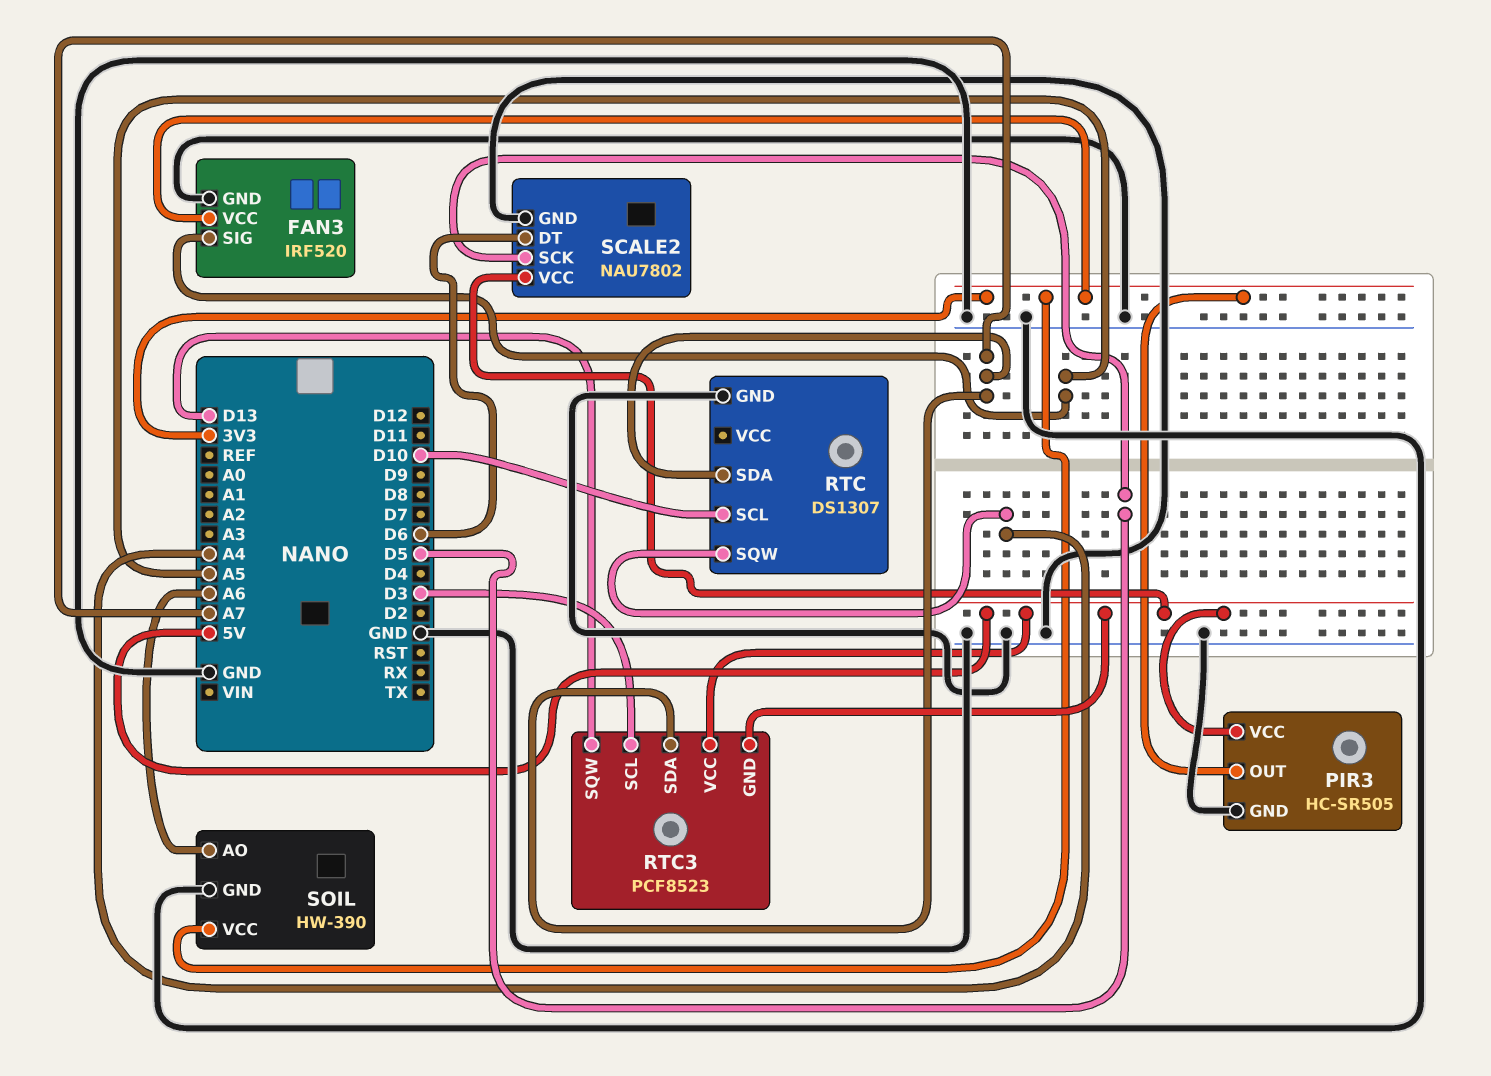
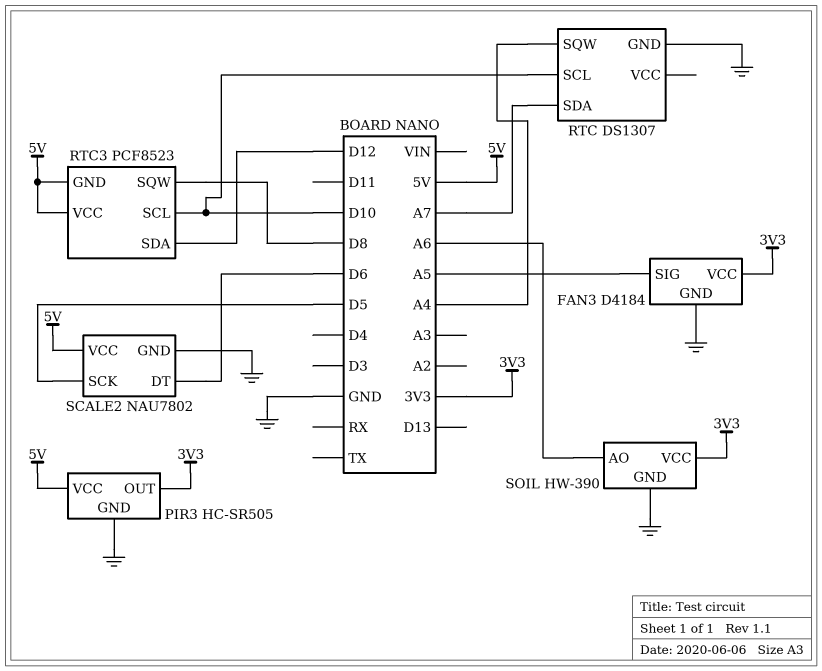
FAN3: IRF520 -> D4184
RTC3 pin SCL: D3 -> D10
RTC3 pin SDA: A7 -> D12
RTC3 pin SQW: D13 -> D8

